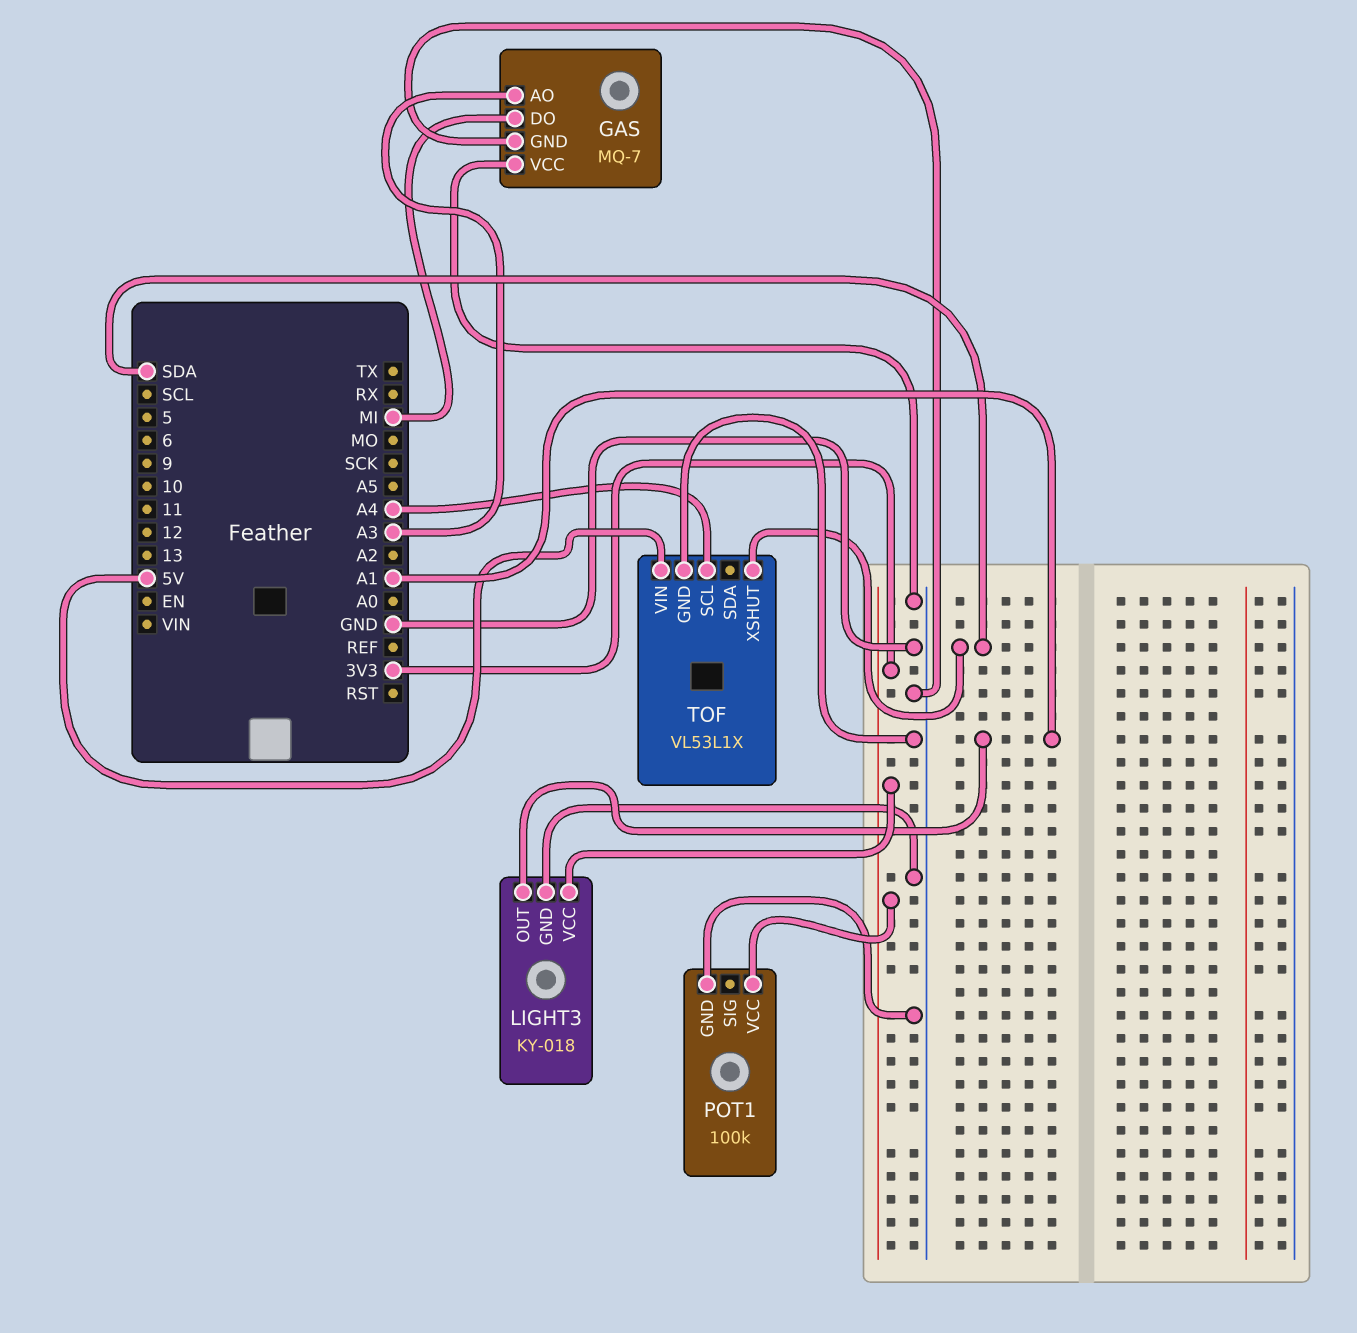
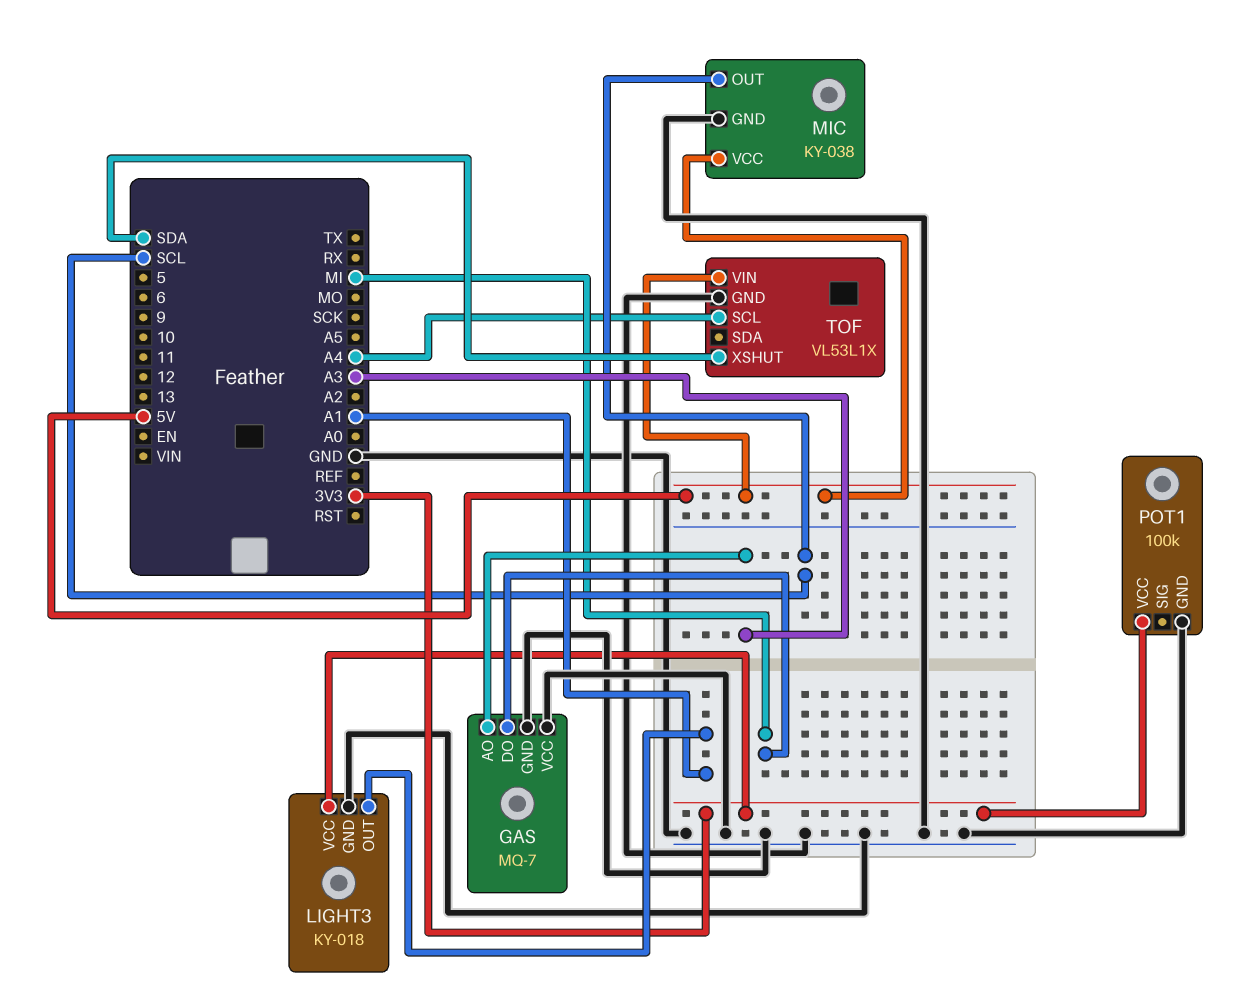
MIC: none -> KY-038
MIC pin GND: none -> GND
MIC pin OUT: none -> SCL
MIC pin VCC: none -> 5V

